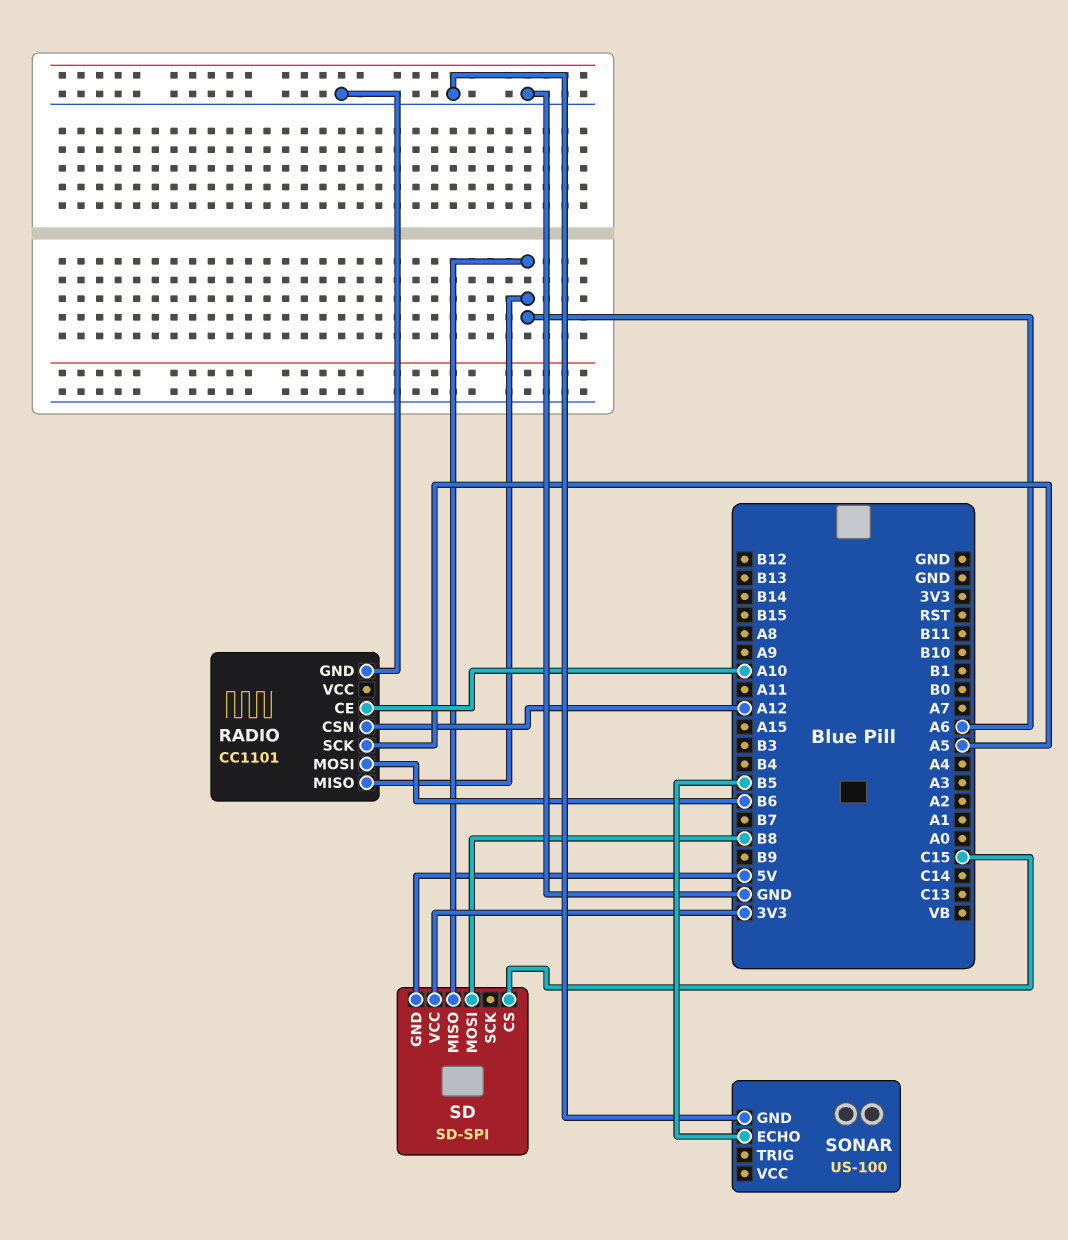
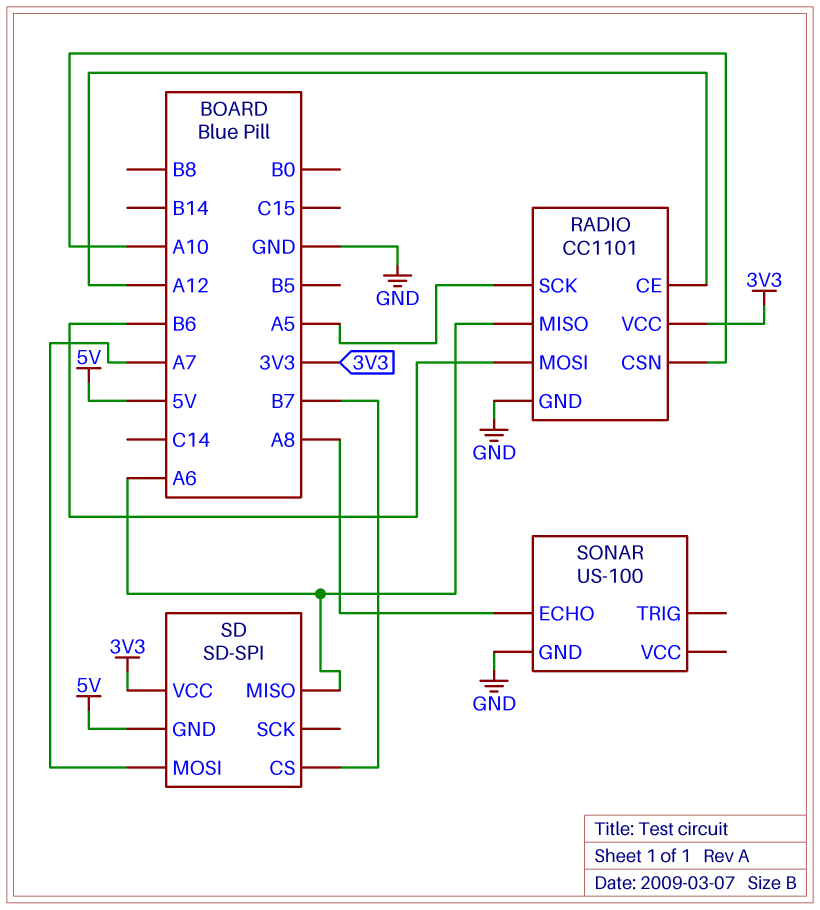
RADIO pin CE: A10 -> A12
RADIO pin CSN: A12 -> A10
RADIO pin VCC: none -> 3V3
SD pin CS: C15 -> B7
SD pin MOSI: B8 -> A7
SONAR pin ECHO: B5 -> A8

